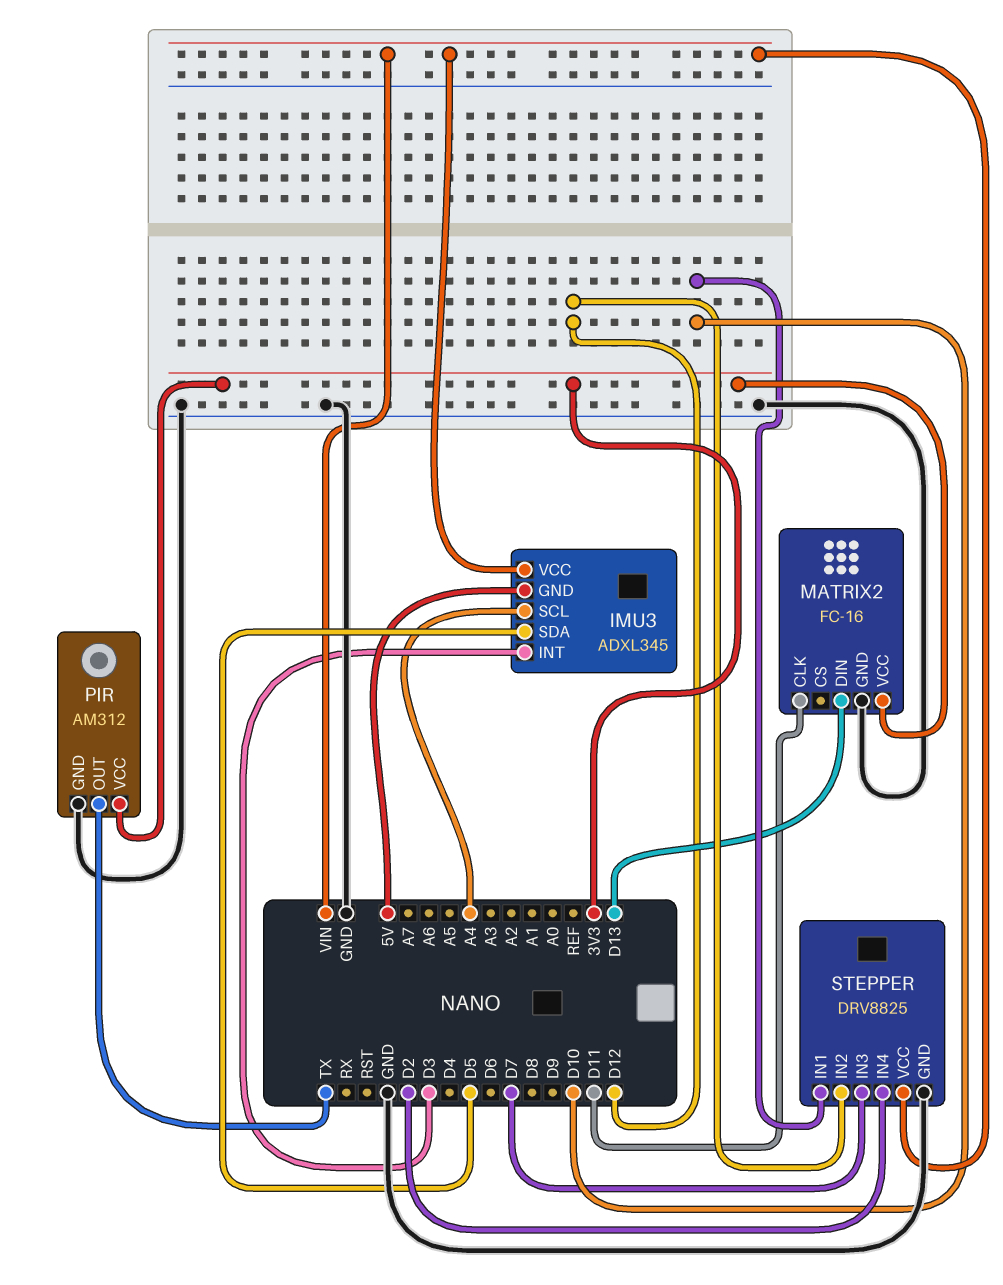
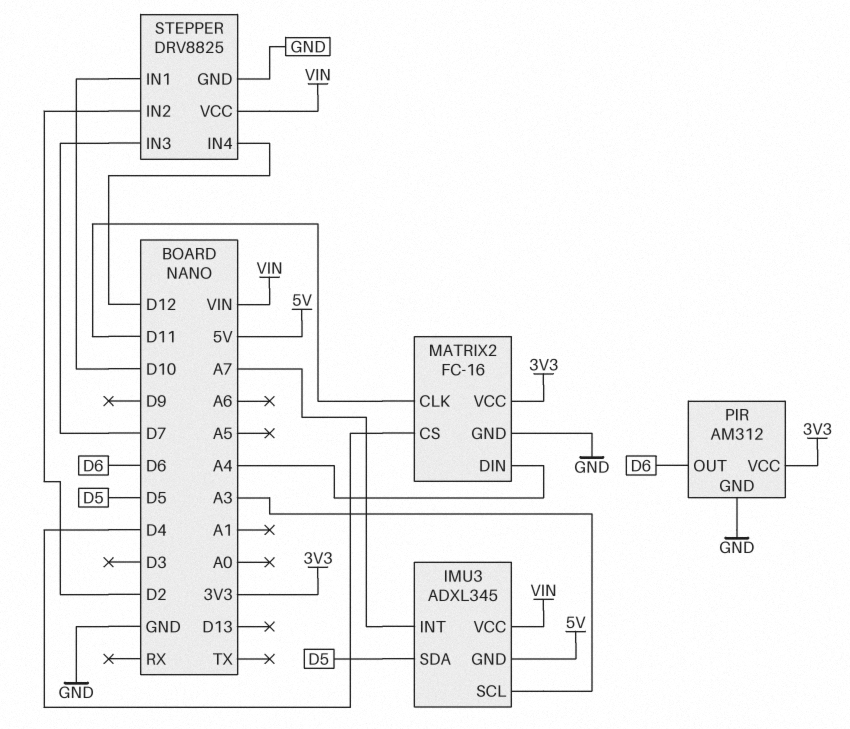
IMU3 pin INT: D3 -> A7
IMU3 pin SCL: A4 -> A3
MATRIX2 pin CS: none -> D4
MATRIX2 pin DIN: D13 -> A4
PIR pin OUT: TX -> D6
STEPPER pin IN2: D12 -> D2
STEPPER pin IN4: D2 -> D12

